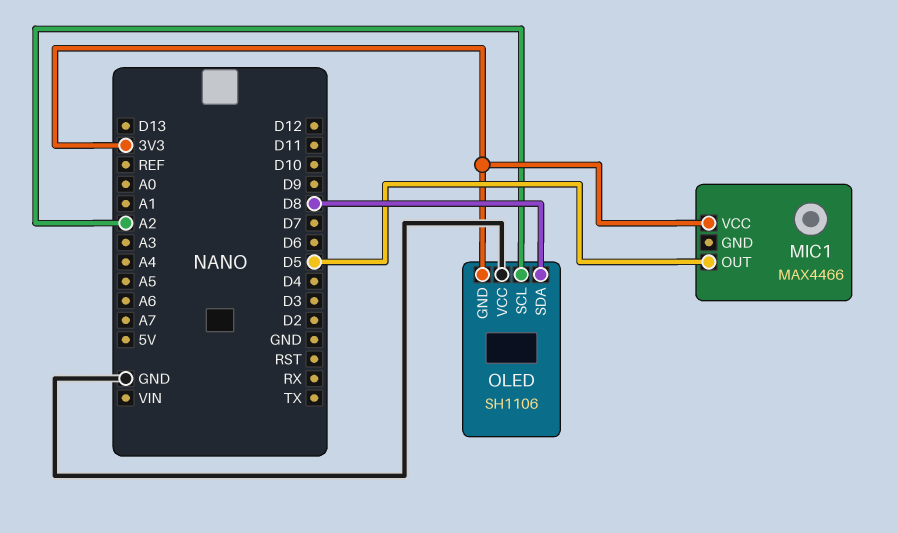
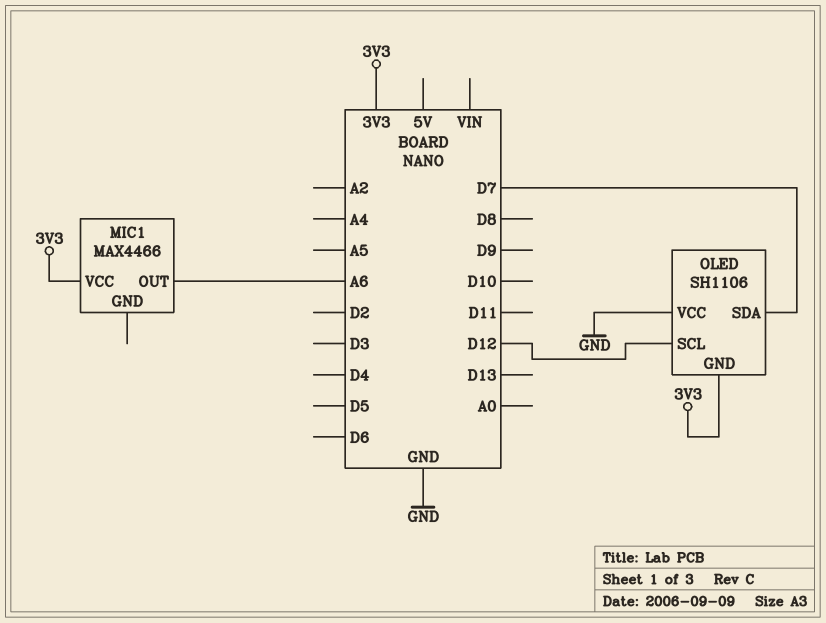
MIC1 pin OUT: D5 -> A6
OLED pin SCL: A2 -> D12
OLED pin SDA: D8 -> D7

